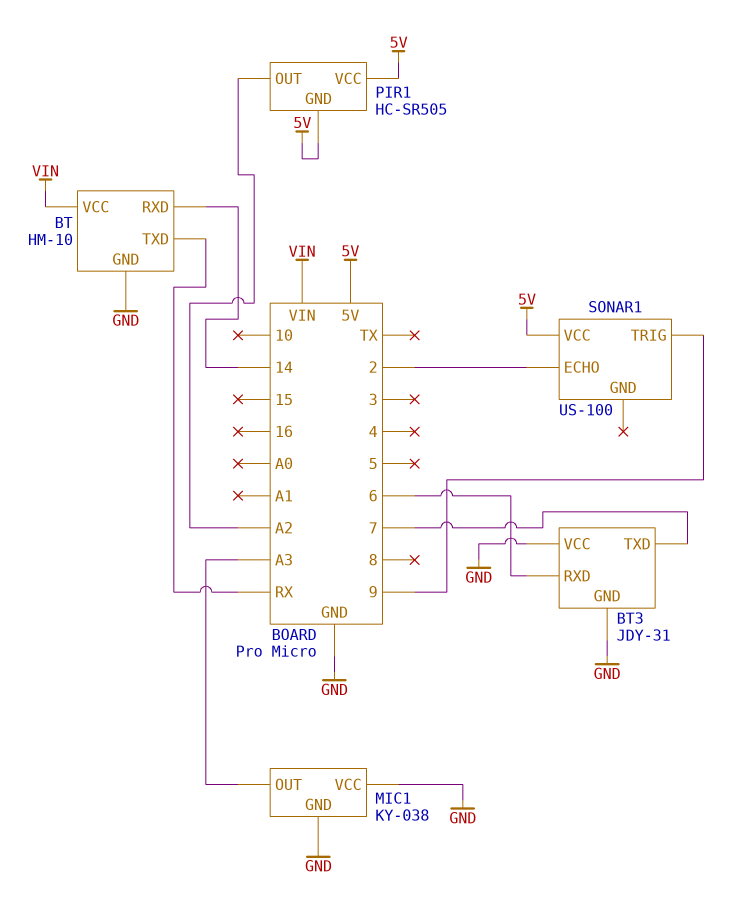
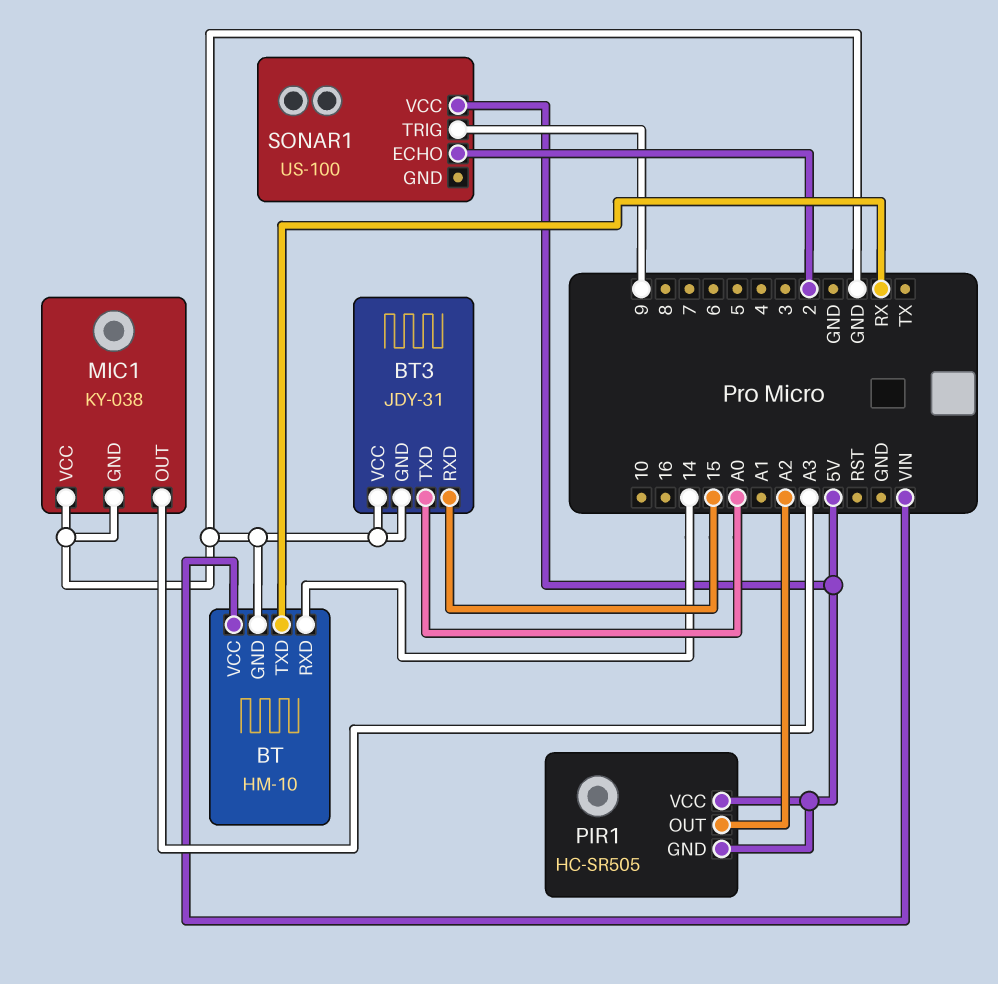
BT3 pin RXD: 6 -> 15
BT3 pin TXD: 7 -> A0

